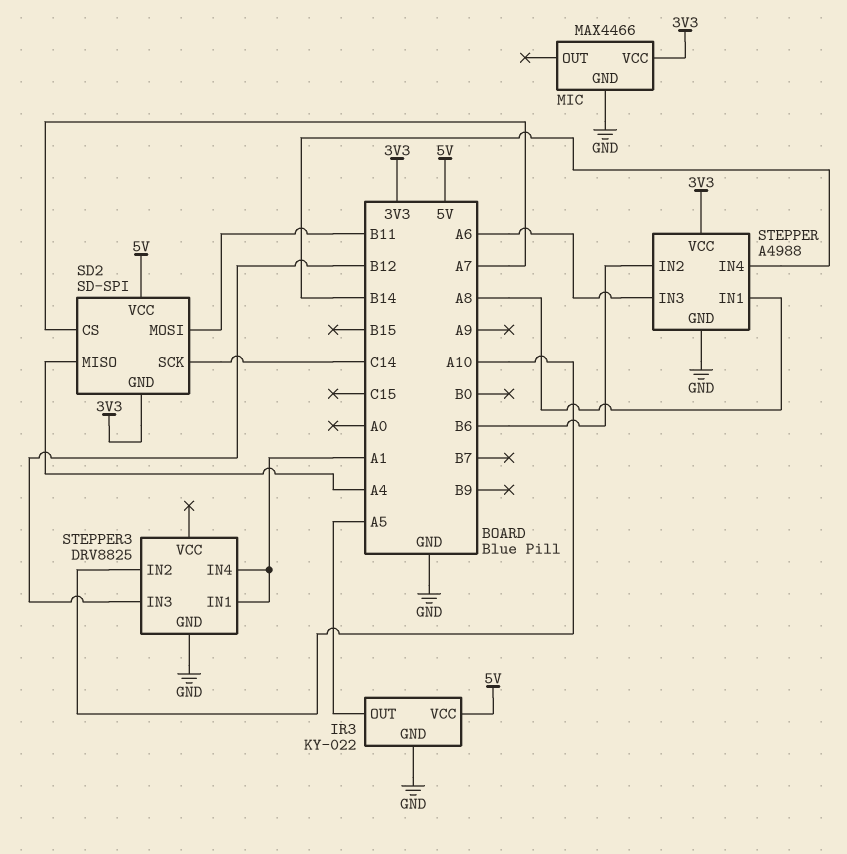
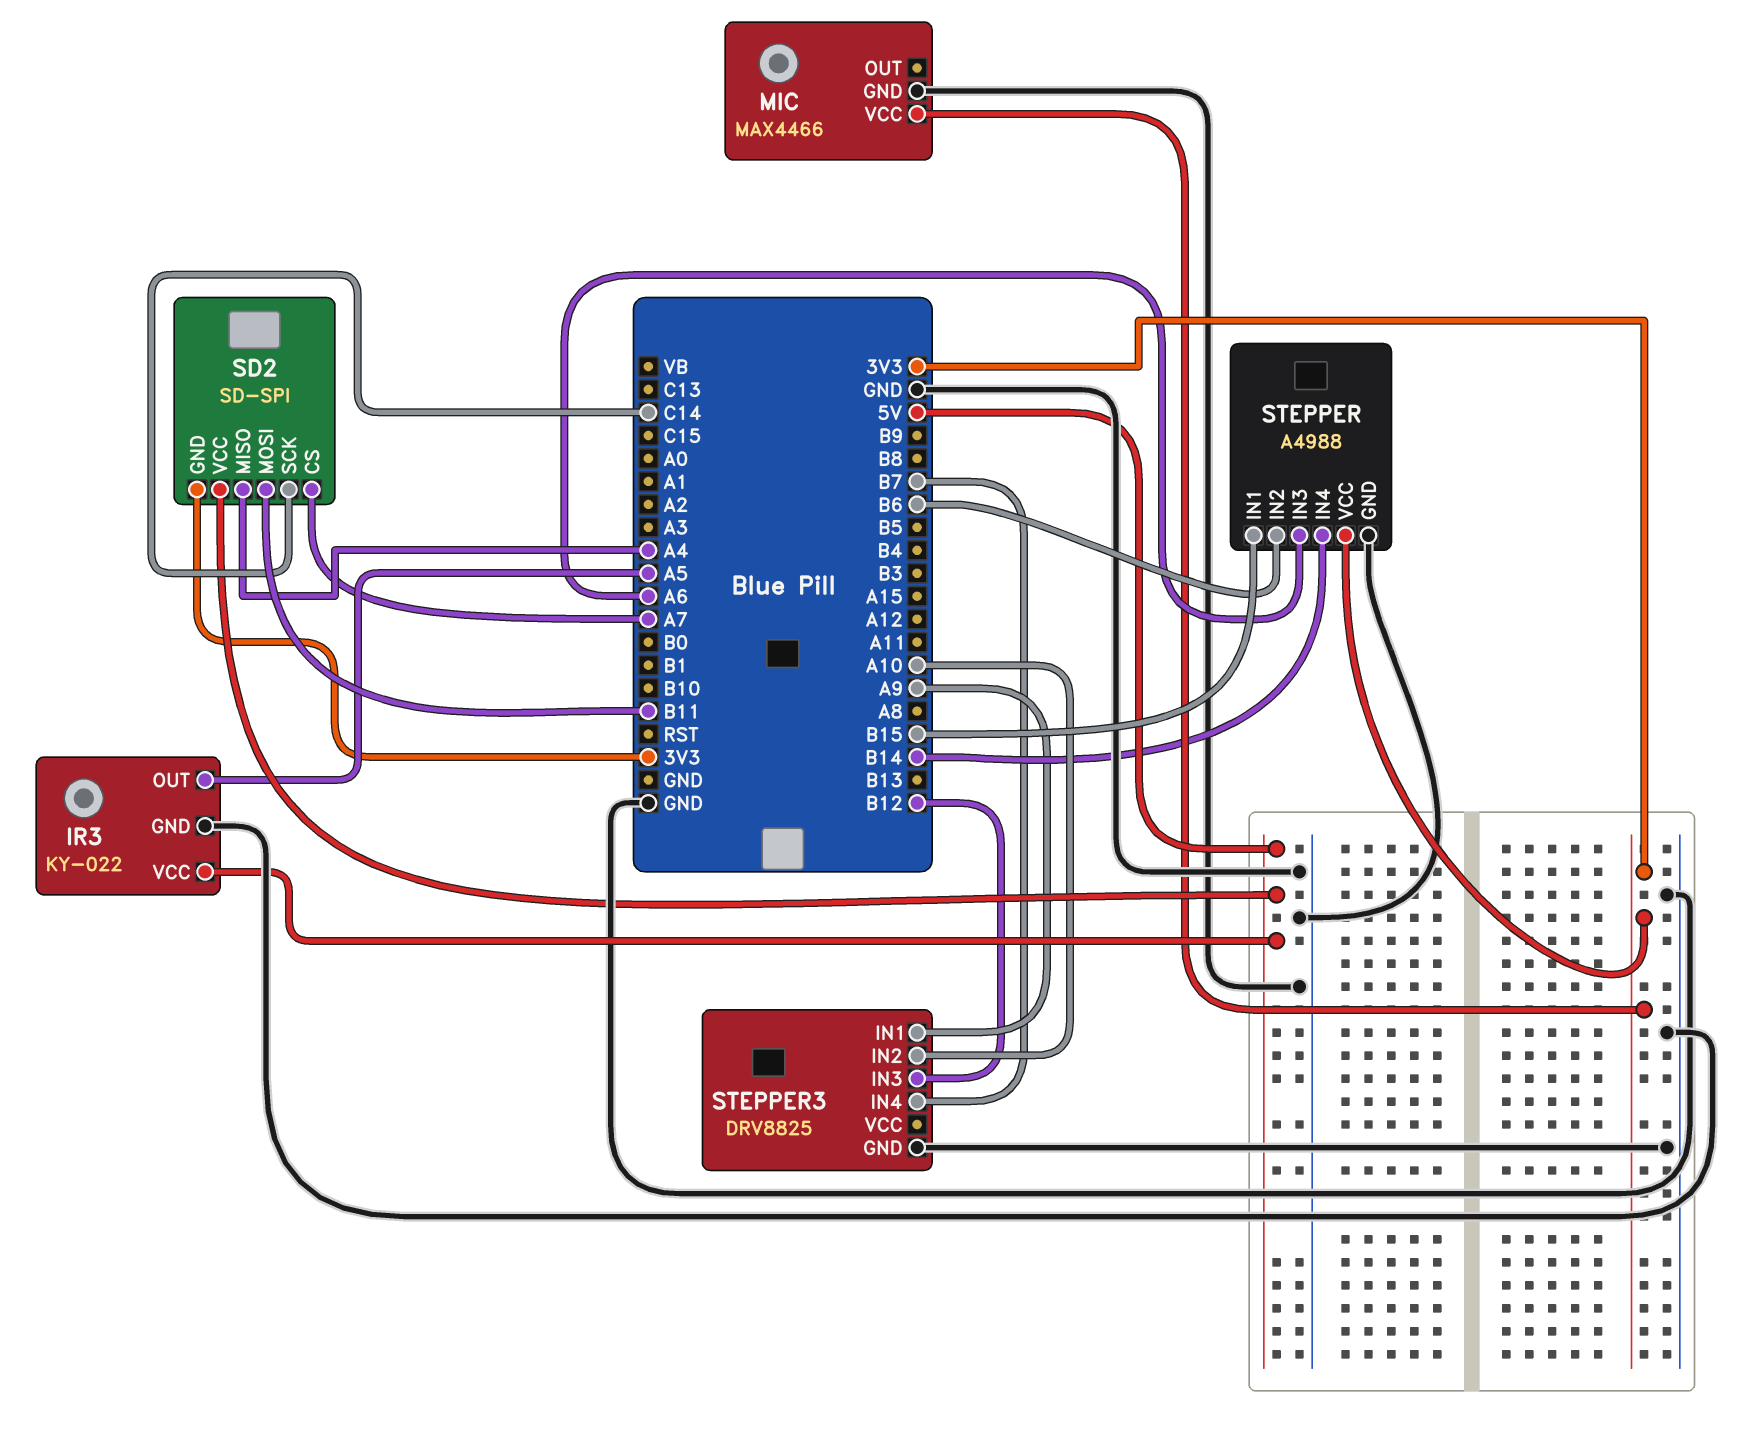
STEPPER pin IN1: A8 -> B15
STEPPER3 pin IN1: A1 -> A9
STEPPER3 pin IN4: A1 -> B7

